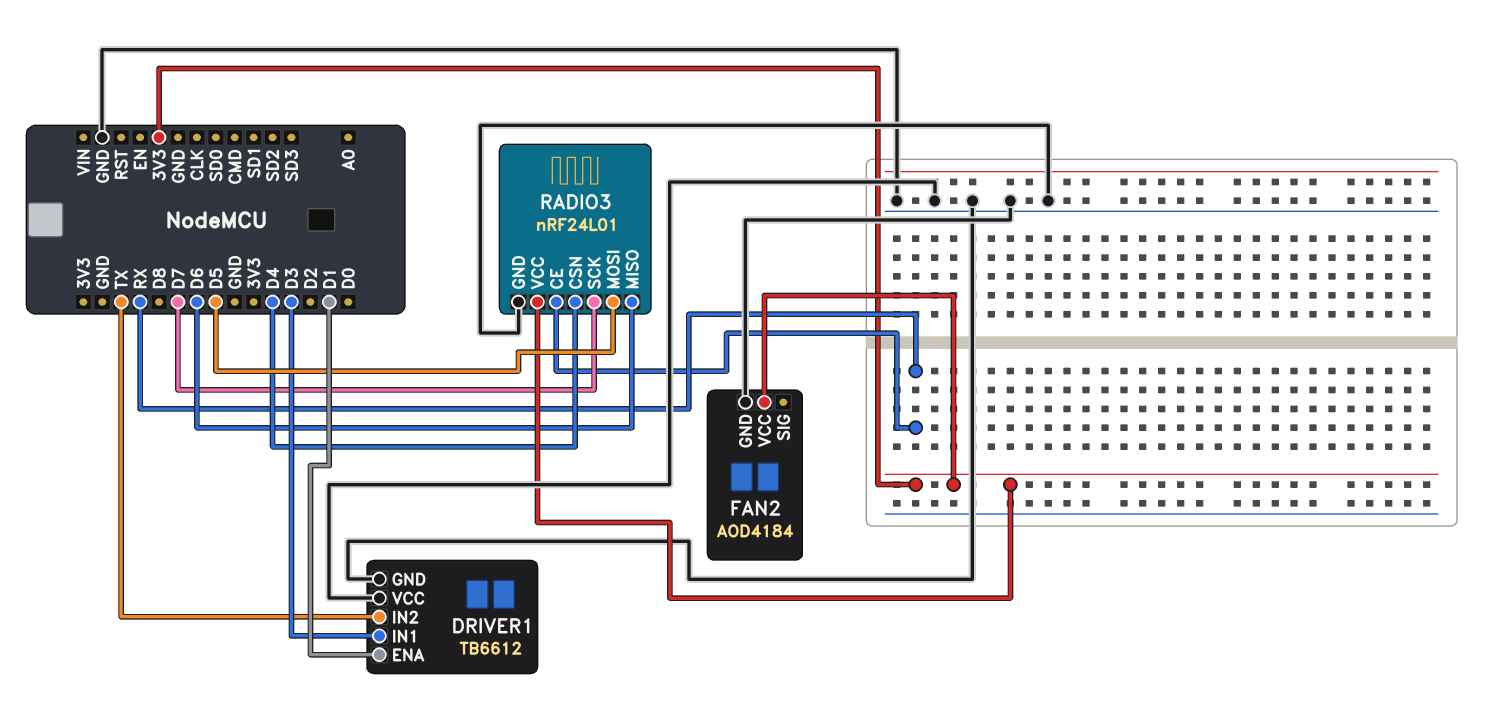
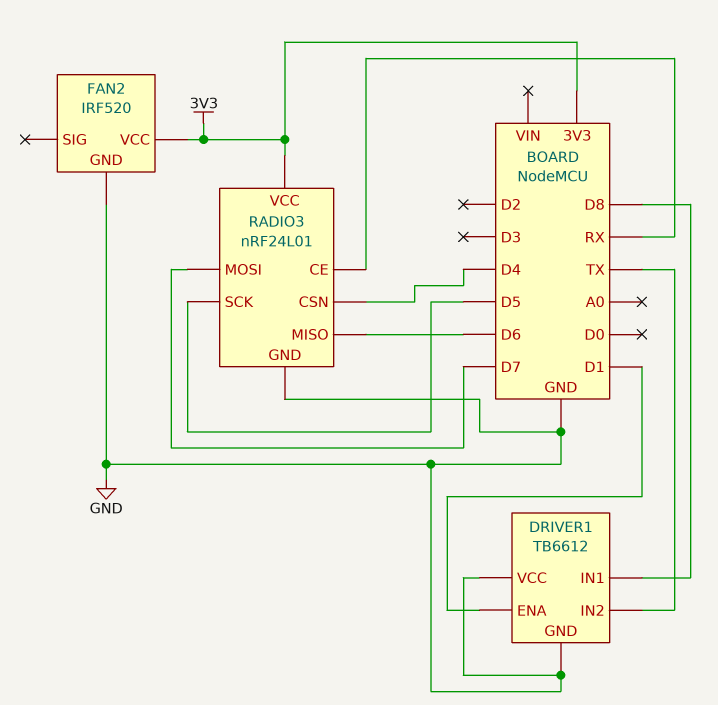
DRIVER1 pin IN1: D3 -> D8
FAN2: AOD4184 -> IRF520
RADIO3 pin MOSI: D5 -> D7
RADIO3 pin SCK: D7 -> D5

